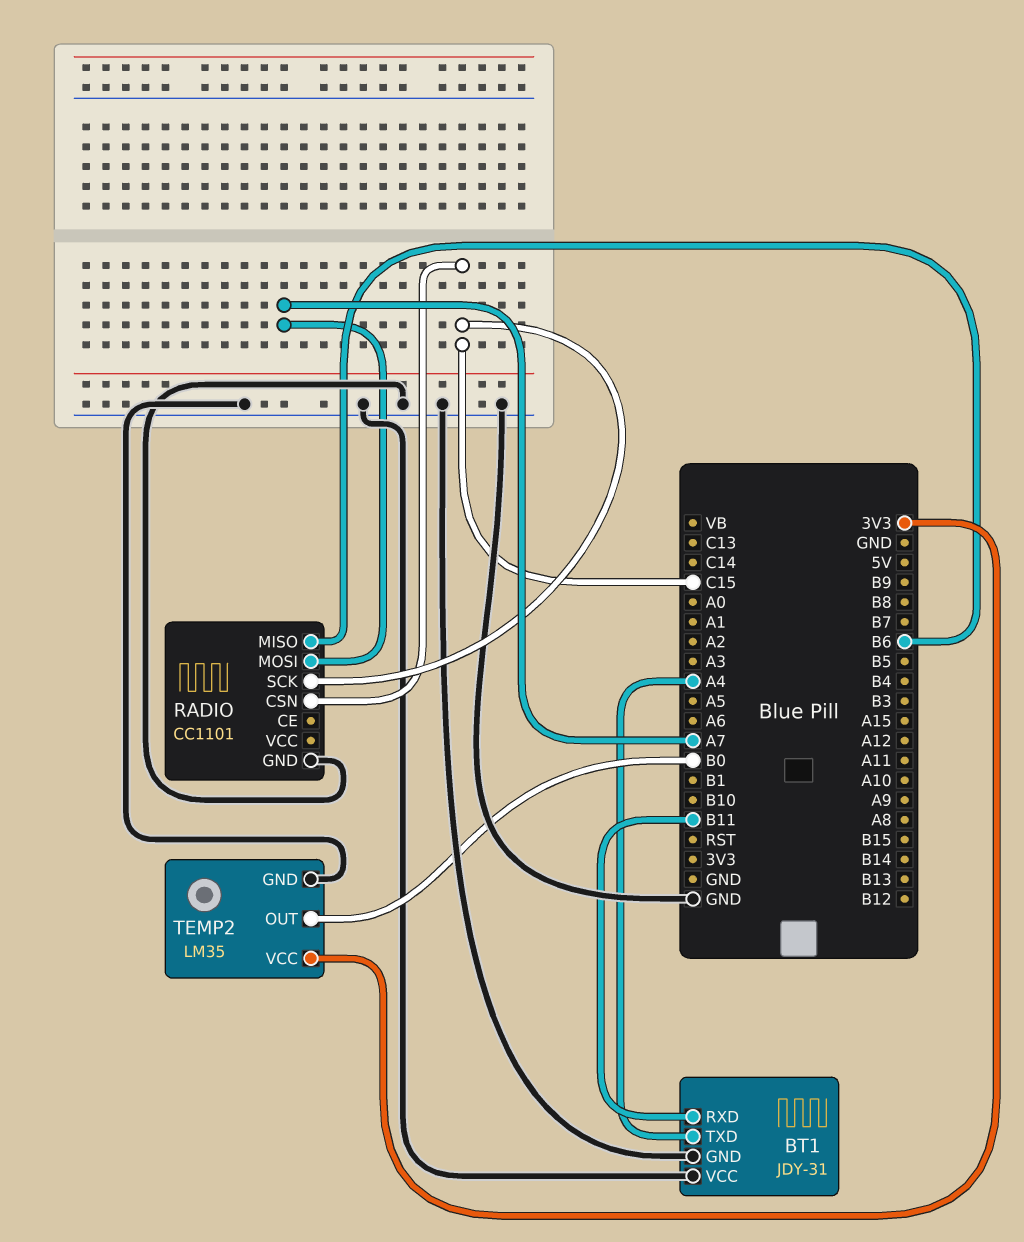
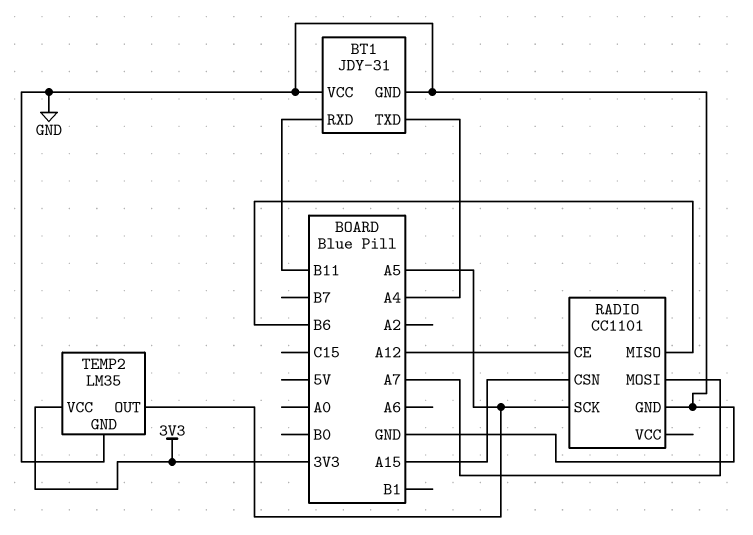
RADIO pin CE: none -> A12
RADIO pin CSN: C15 -> A15
RADIO pin SCK: C15 -> A5
TEMP2 pin OUT: B0 -> A5

